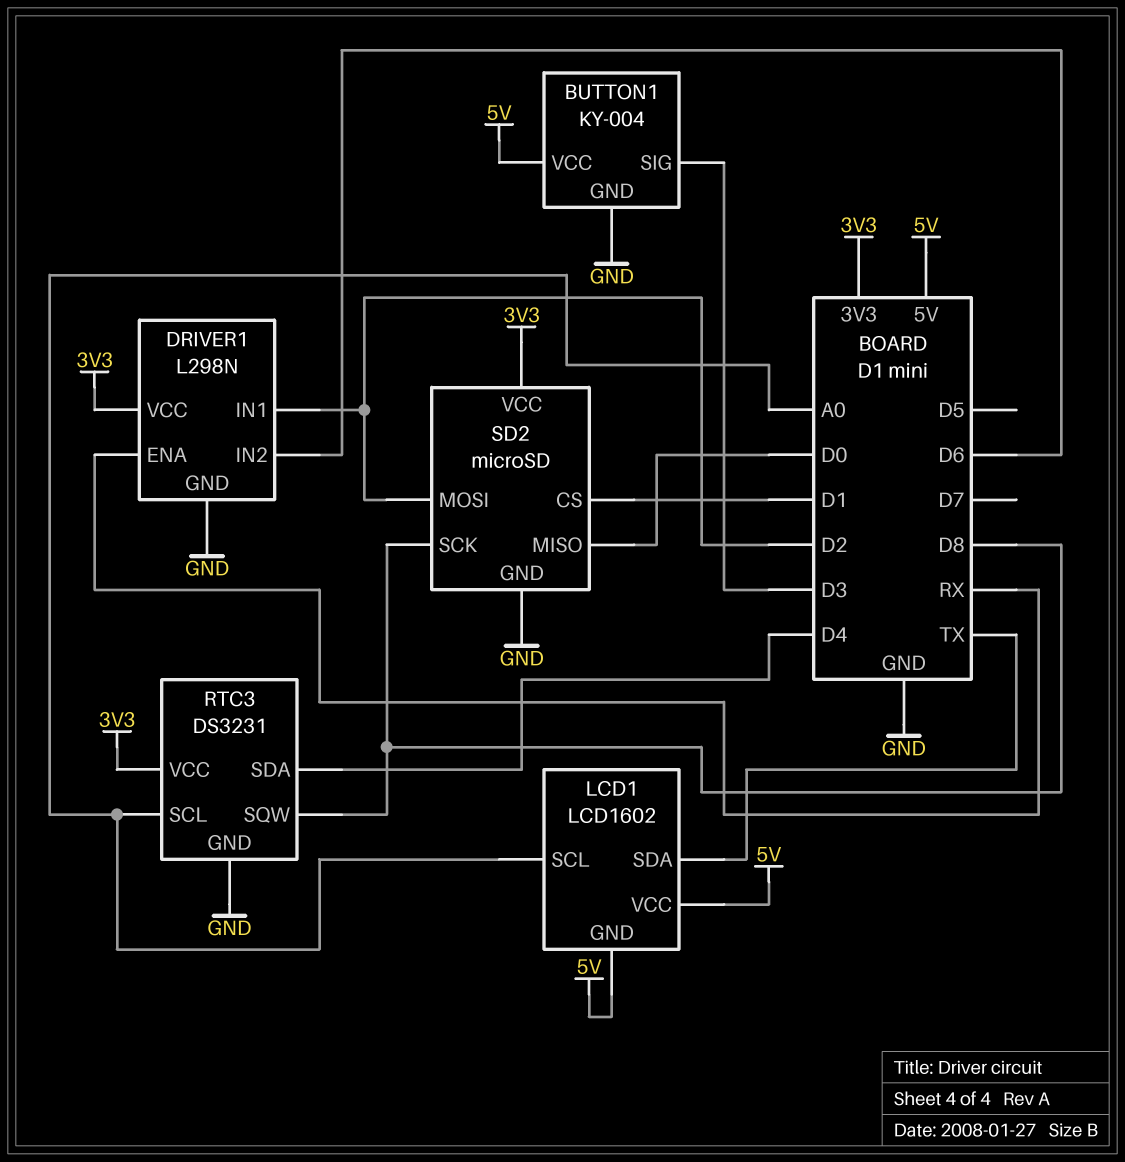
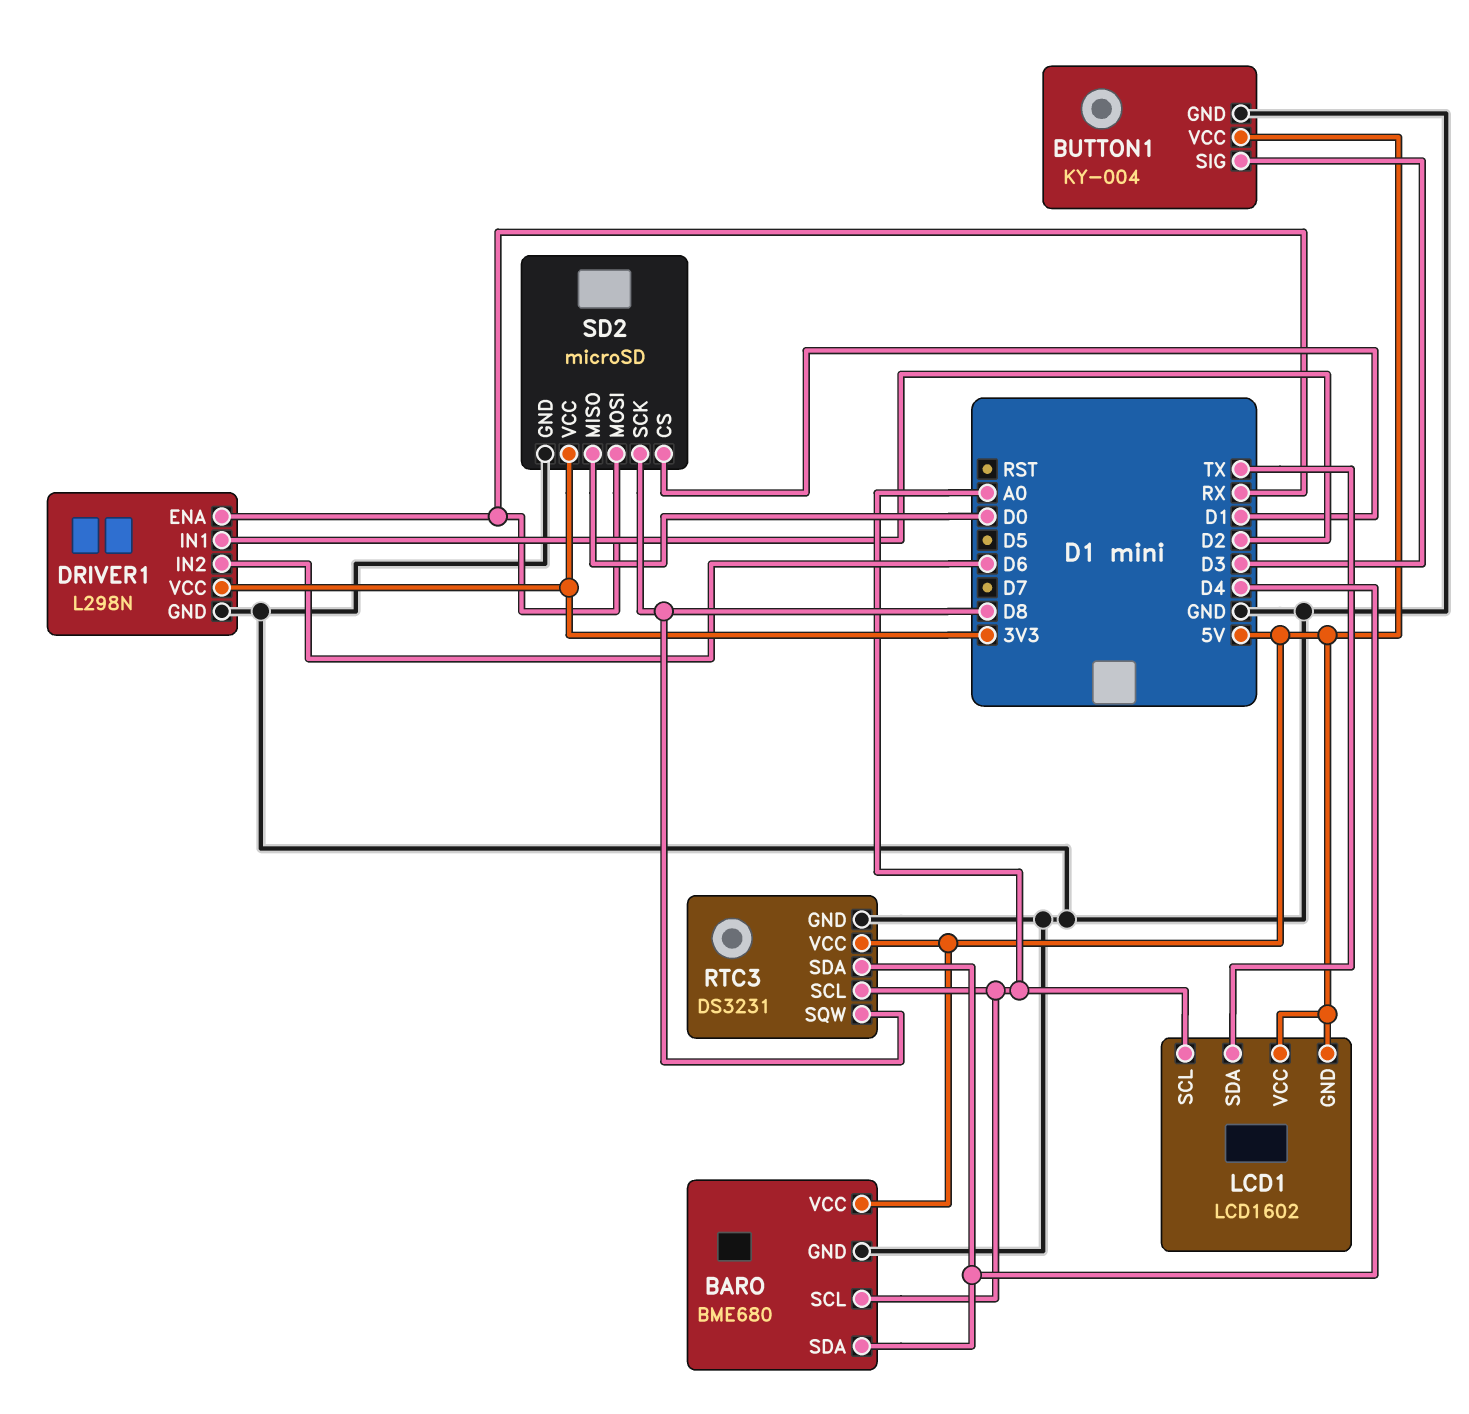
BARO: none -> BME680
BARO pin GND: none -> GND
BARO pin SCL: none -> A0
BARO pin SDA: none -> D4
BARO pin VCC: none -> 5V
RTC3 pin VCC: 3V3 -> 5V
SD2 pin MOSI: D2 -> RX

